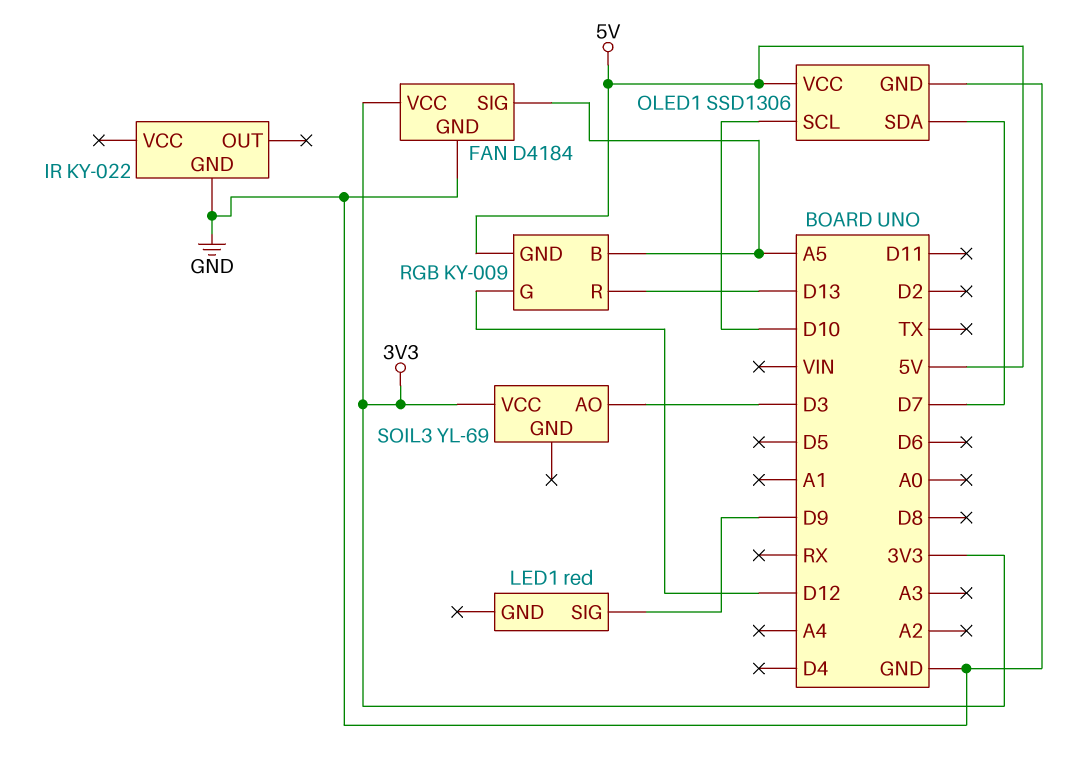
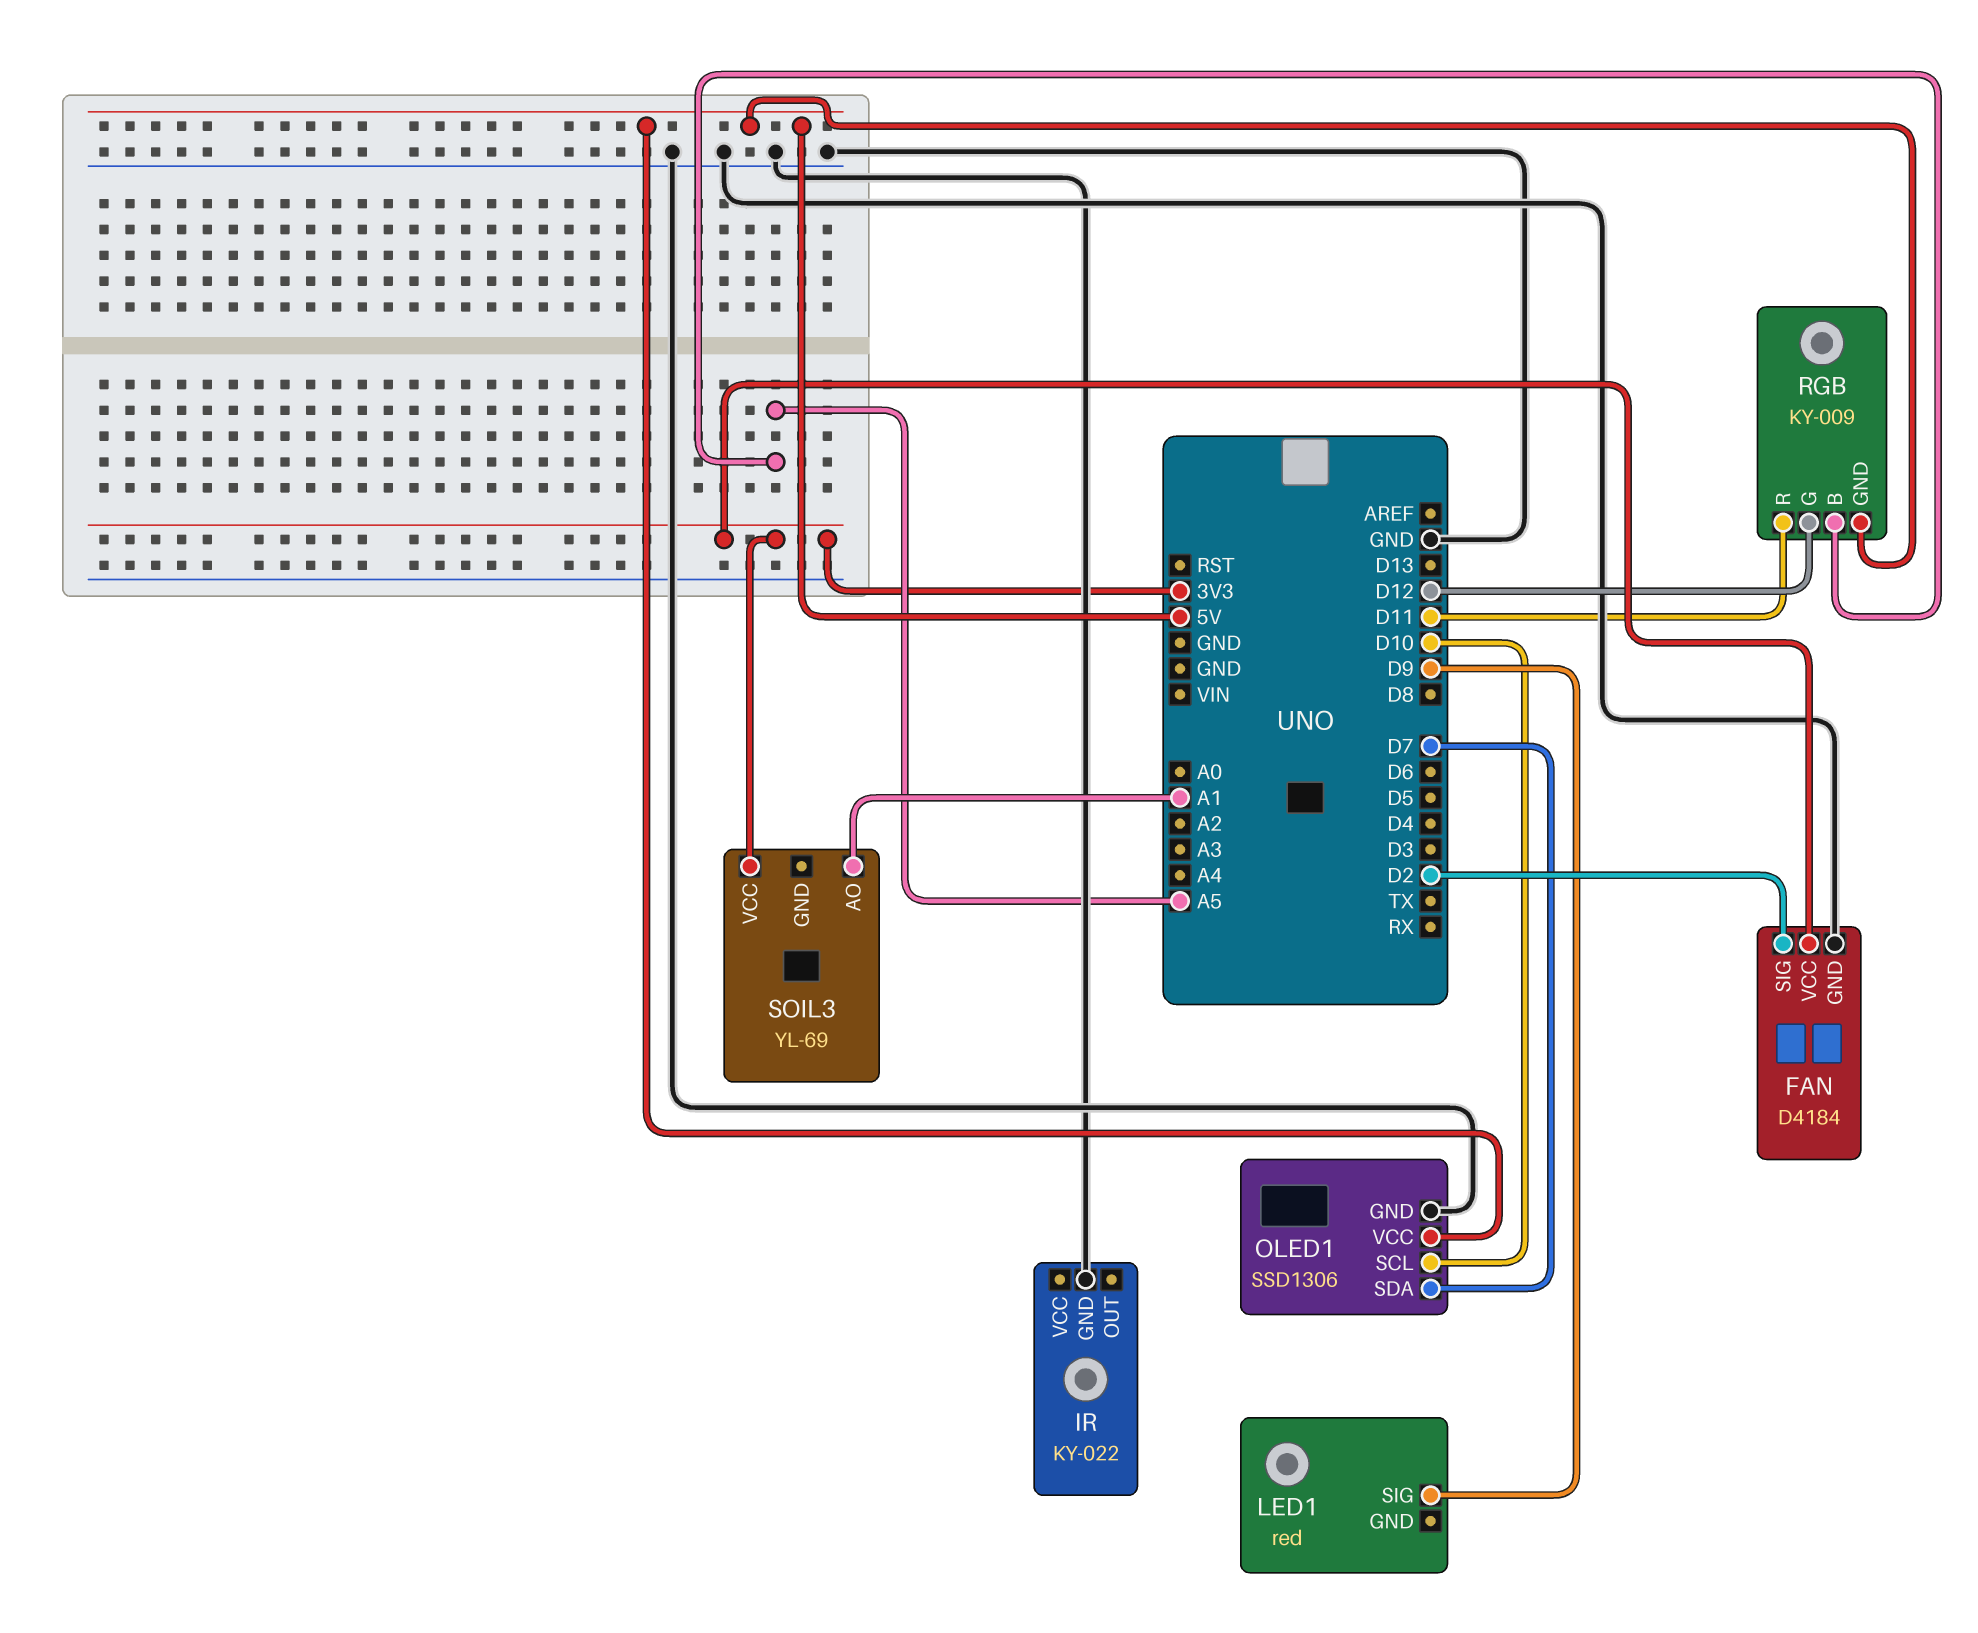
FAN pin SIG: A5 -> D2
RGB pin R: D13 -> D11
SOIL3 pin AO: D3 -> A1

